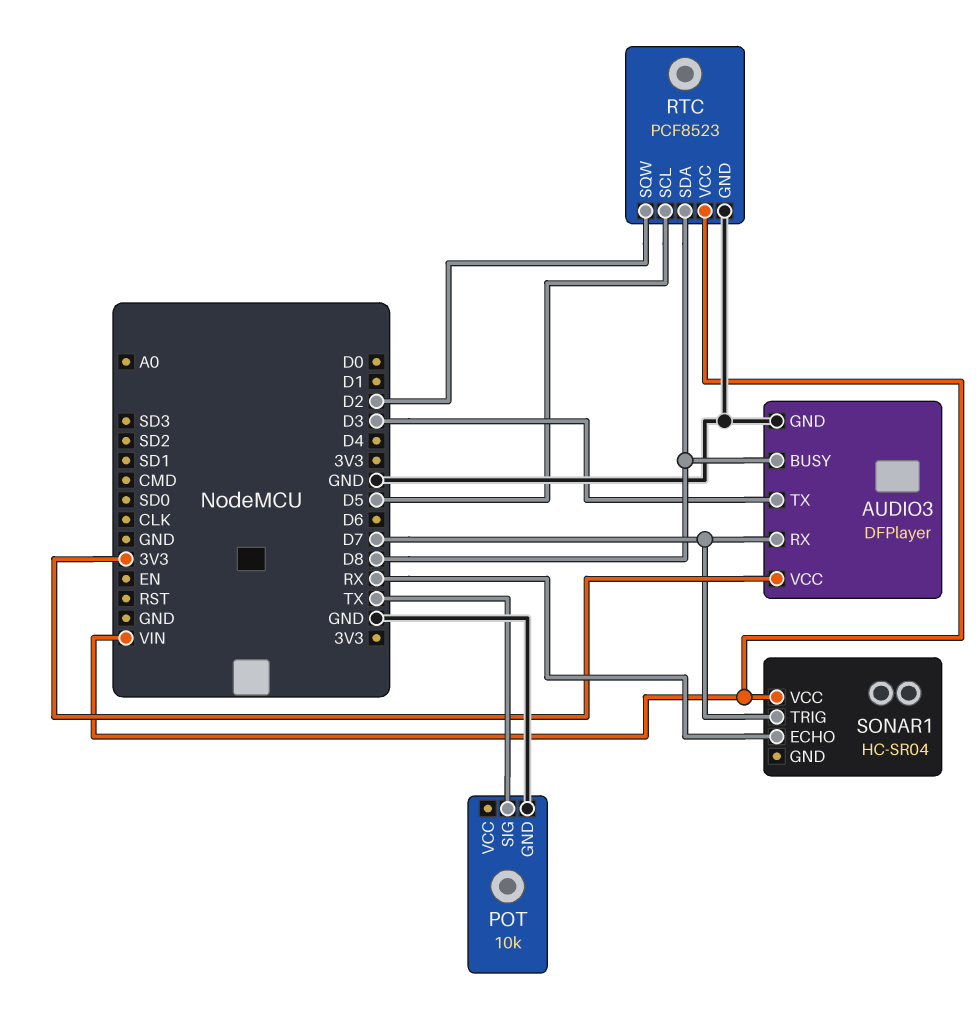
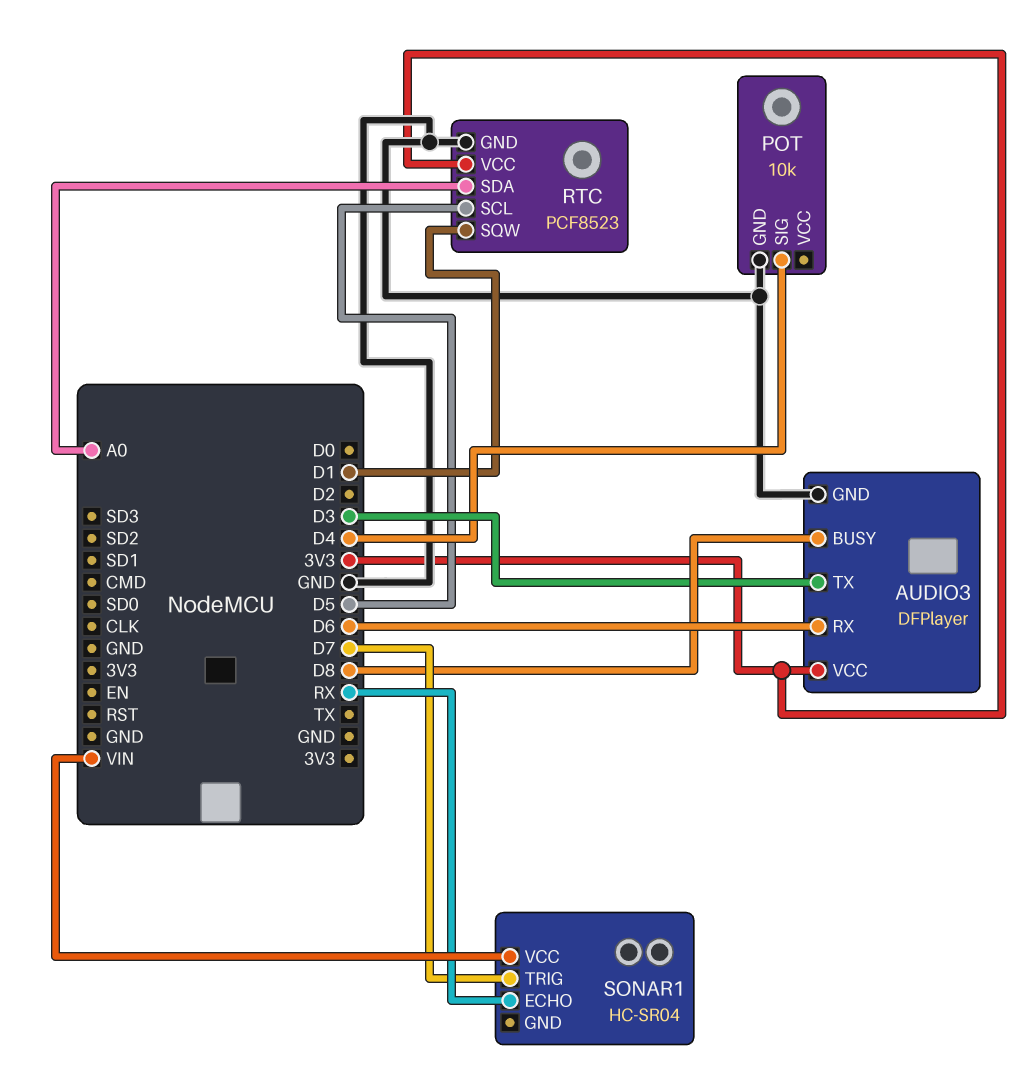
AUDIO3 pin RX: D7 -> D6
POT pin SIG: TX -> D4
RTC pin SDA: D8 -> A0
RTC pin SQW: D2 -> D1
RTC pin VCC: VIN -> 3V3

